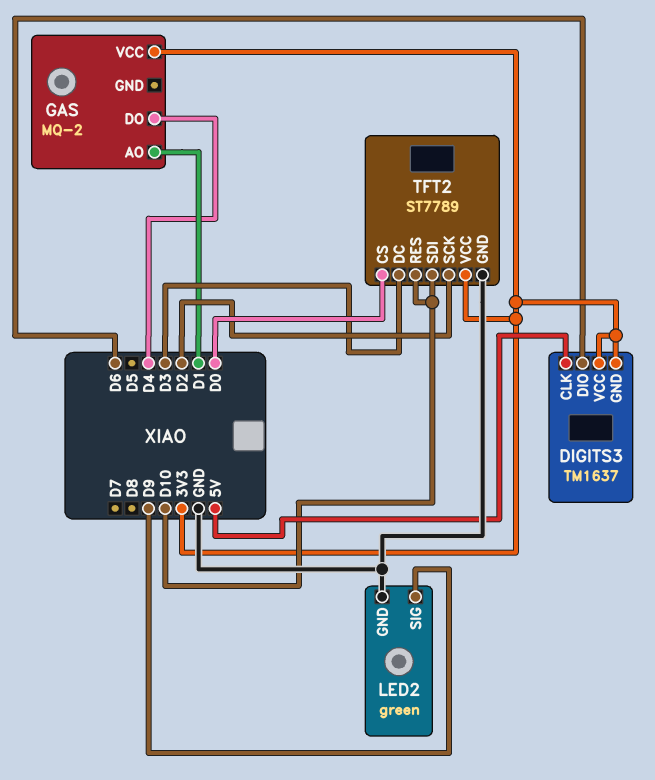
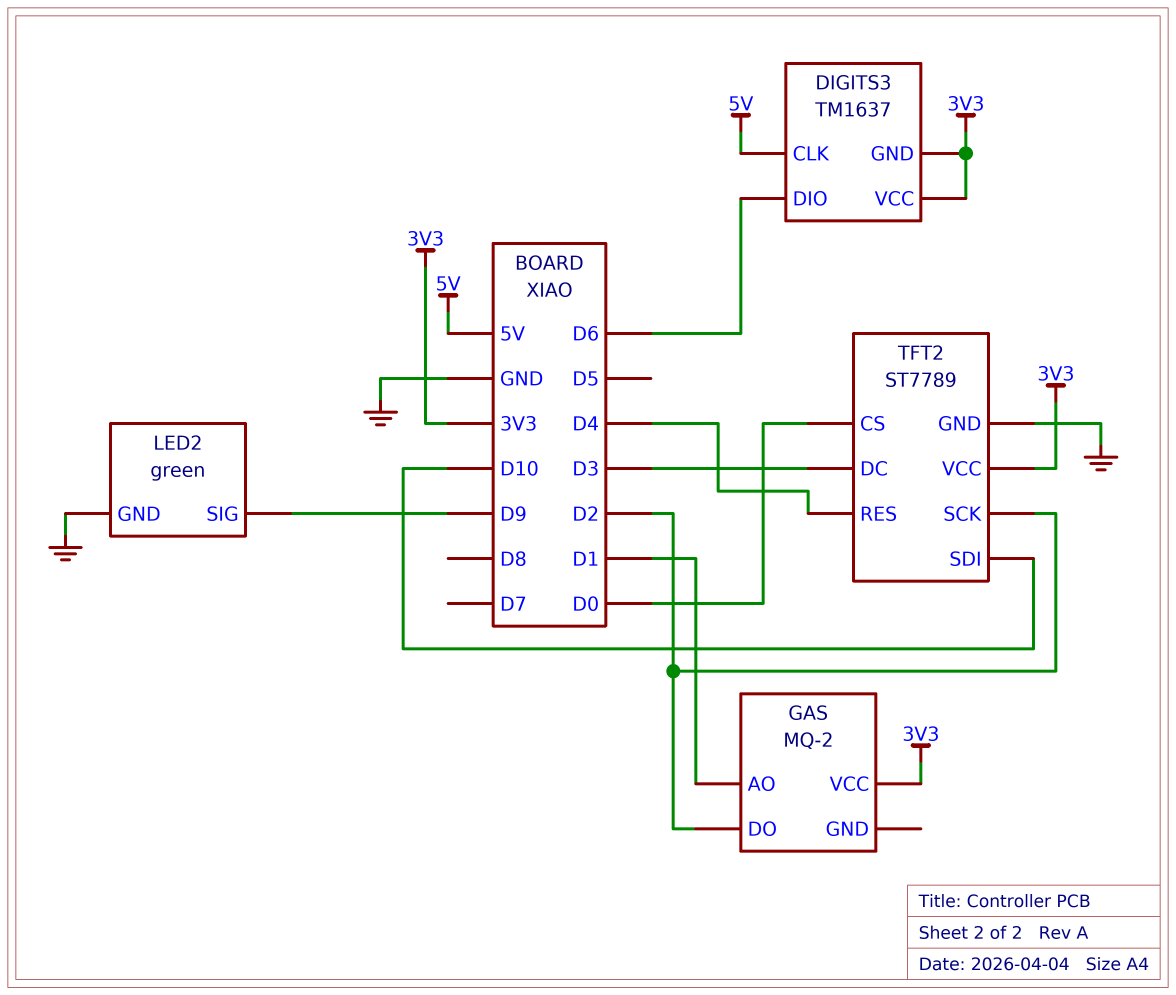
GAS pin DO: D4 -> D2
TFT2 pin RES: D10 -> D4

